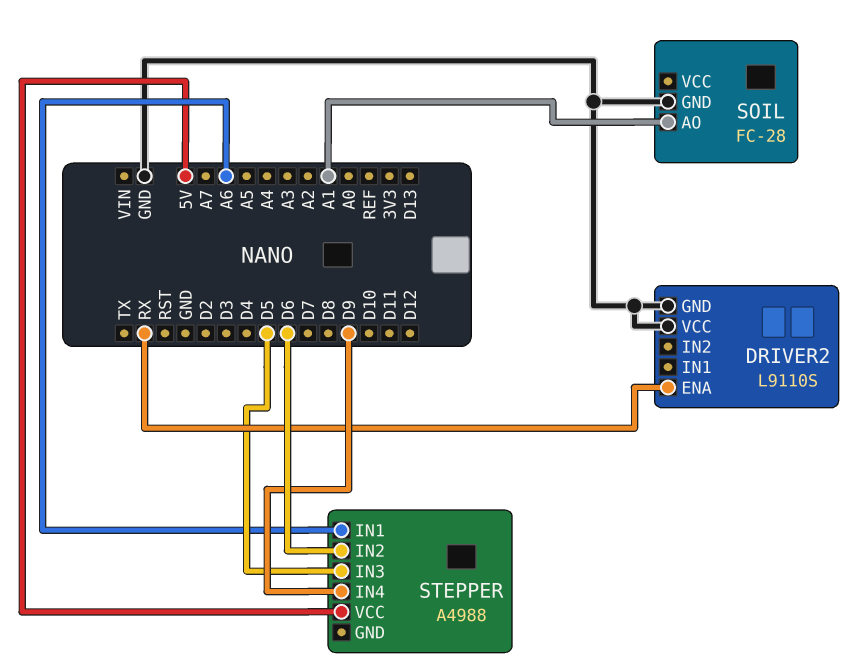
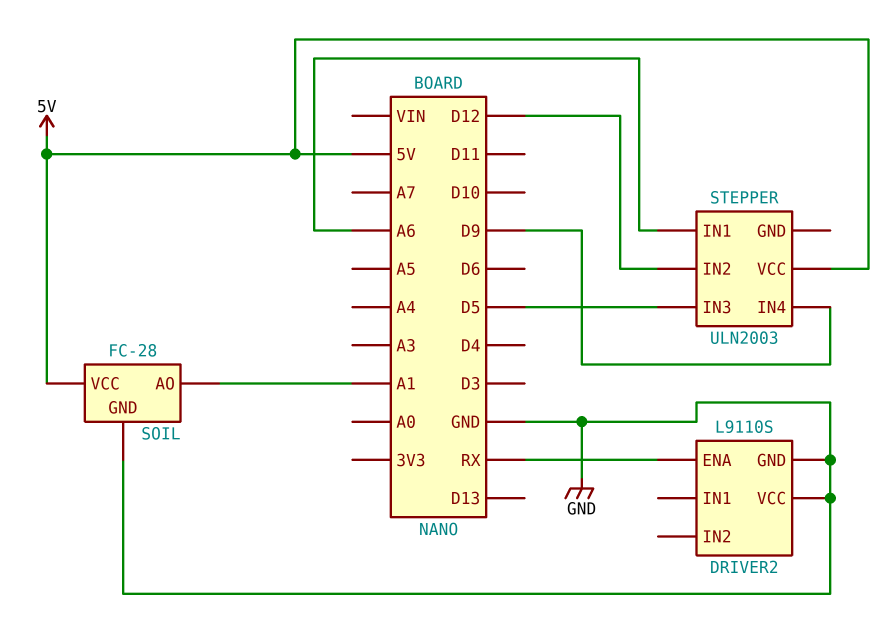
SOIL pin VCC: none -> 5V
STEPPER: A4988 -> ULN2003
STEPPER pin IN2: D6 -> D12

